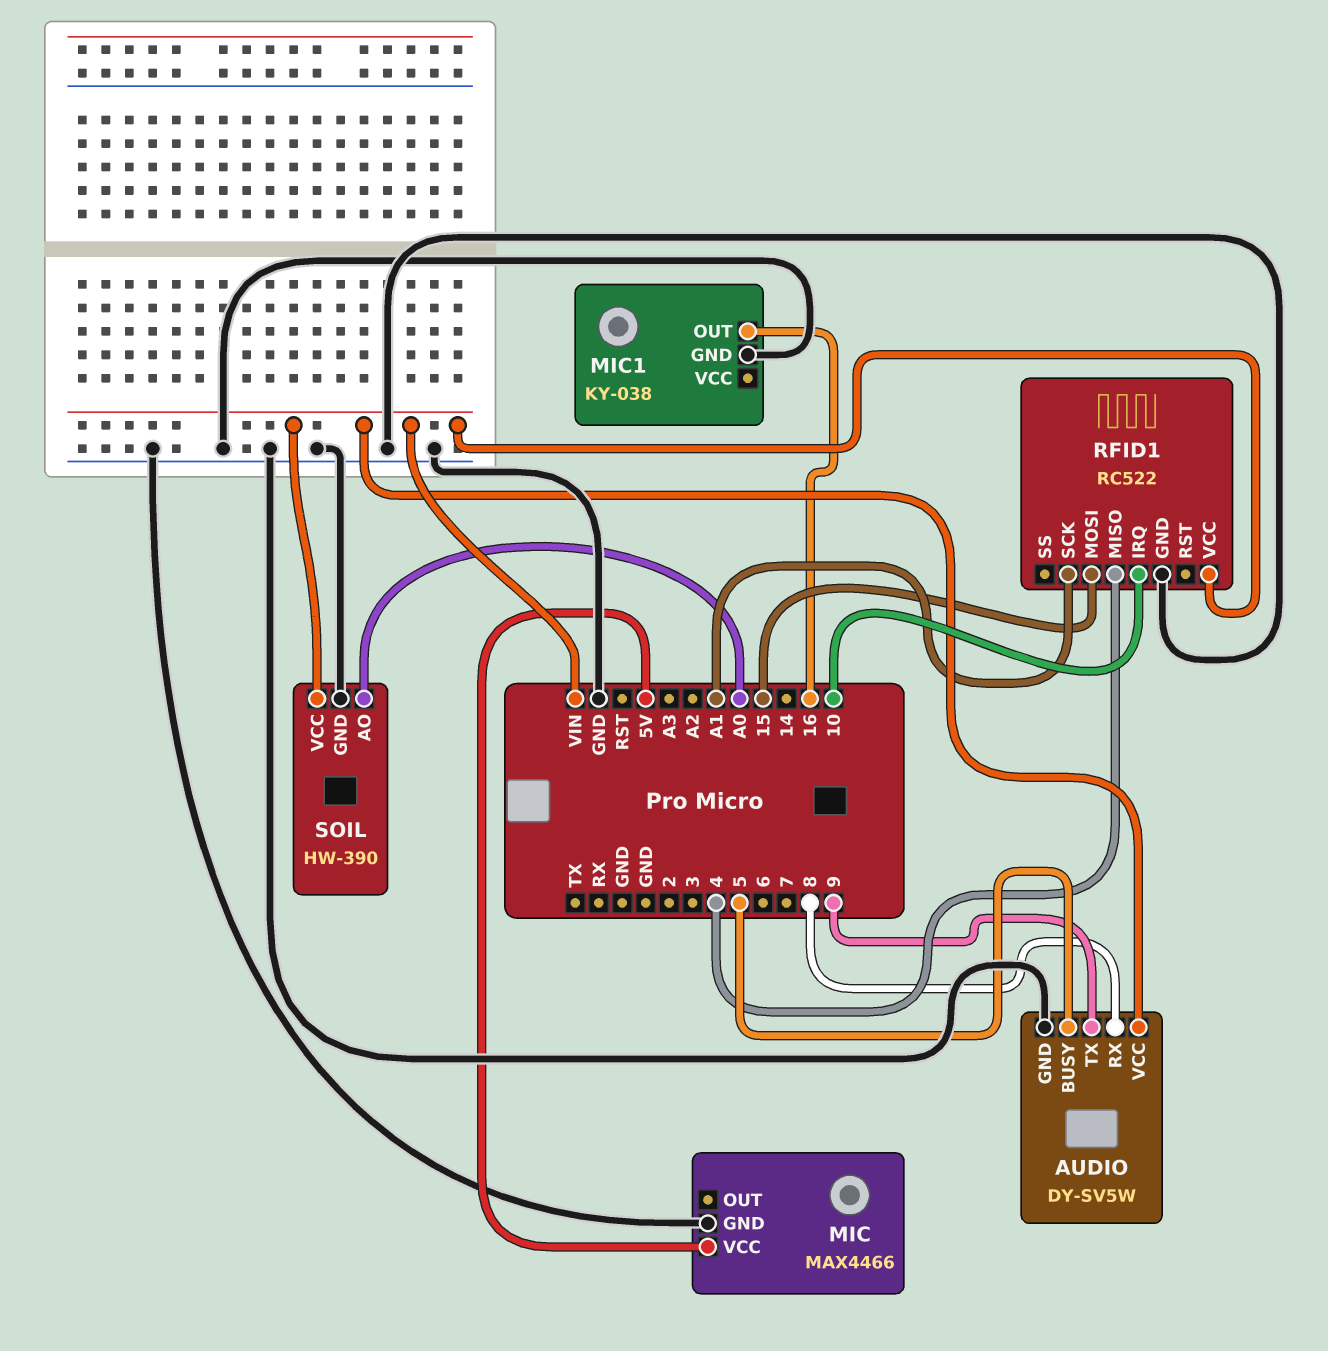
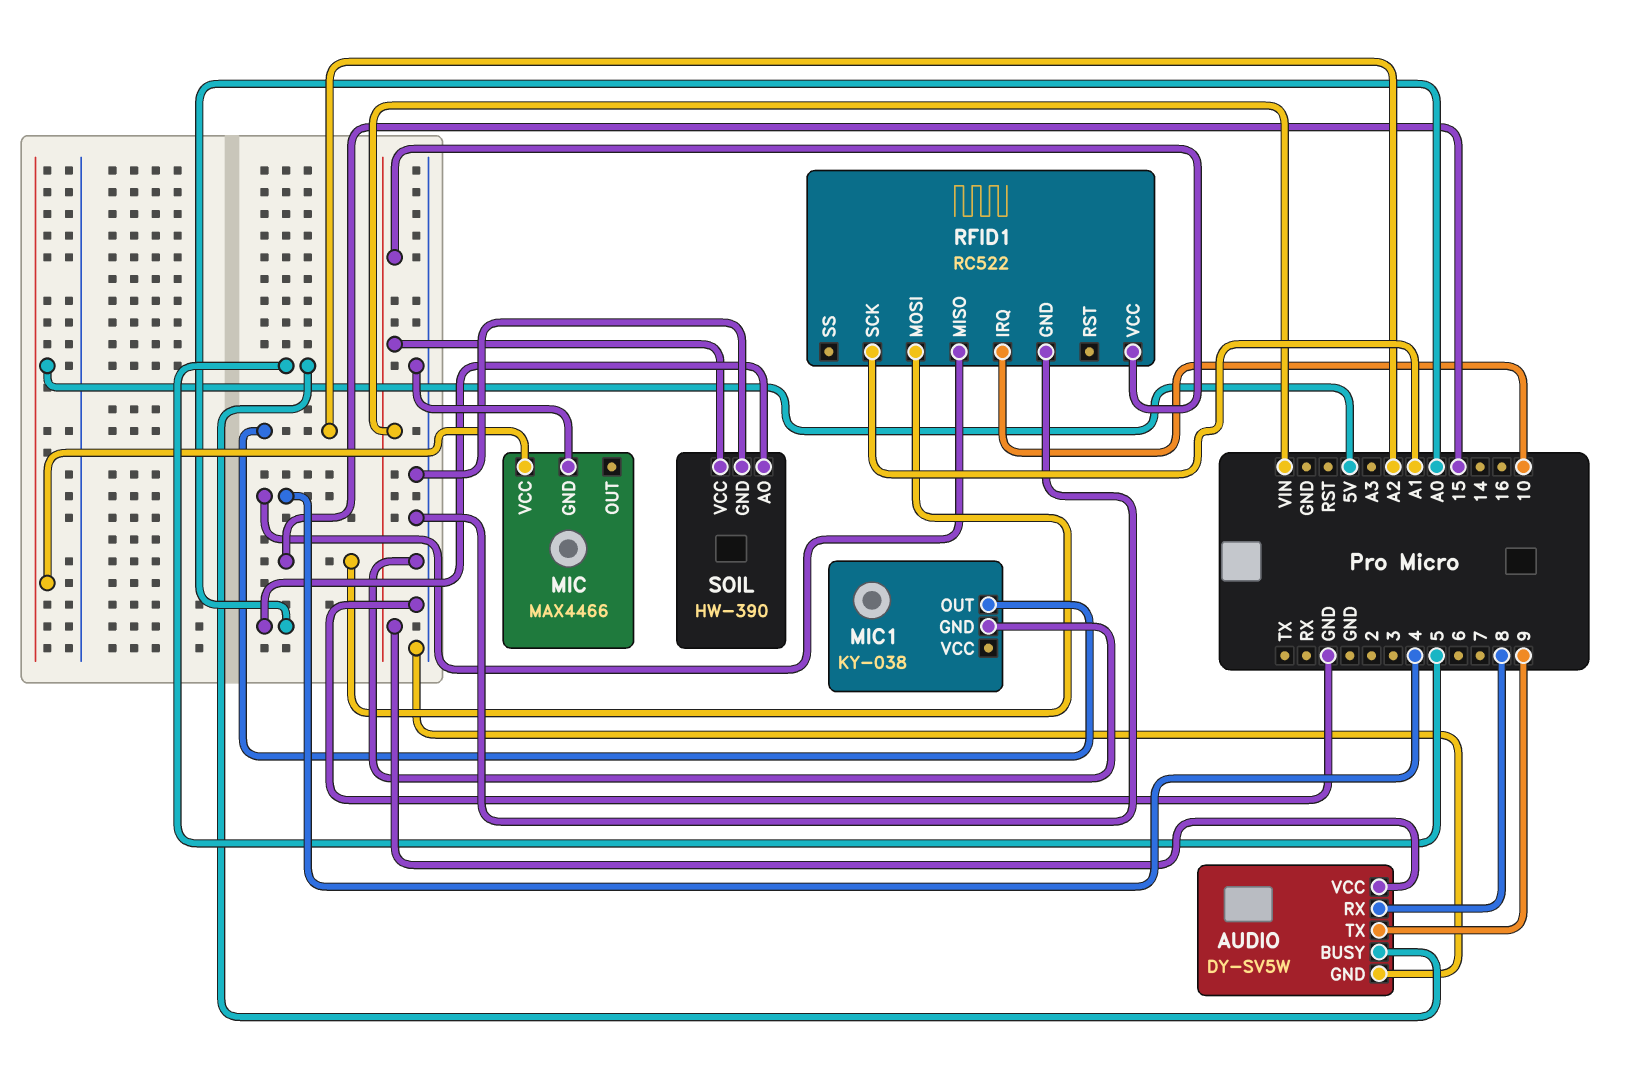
MIC1 pin OUT: 16 -> A2

